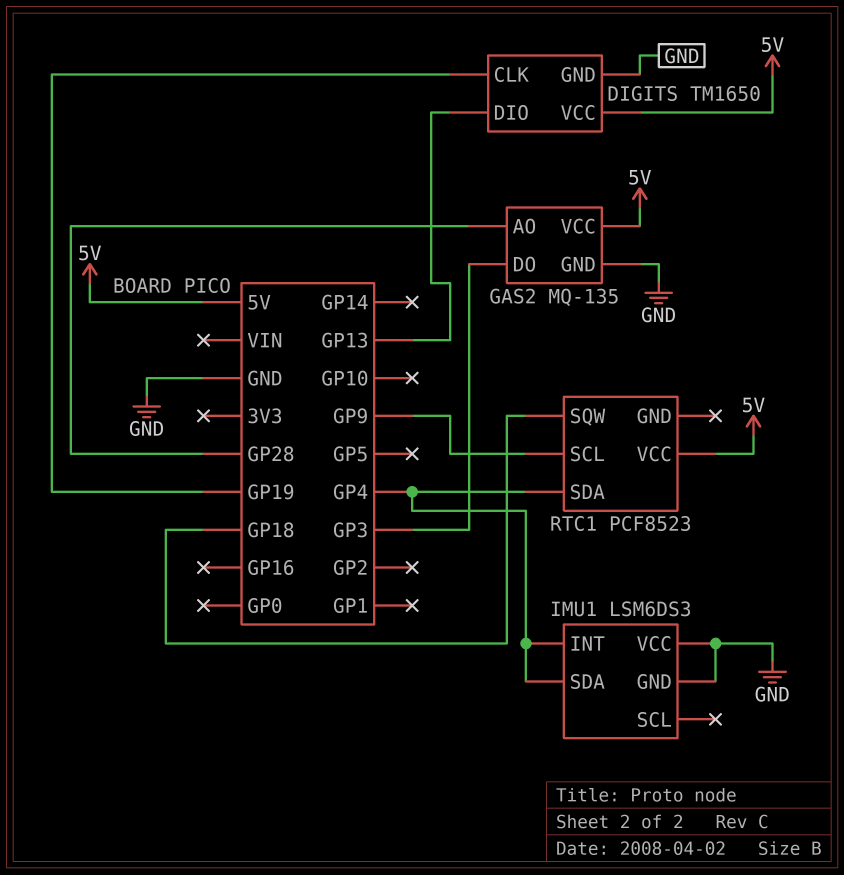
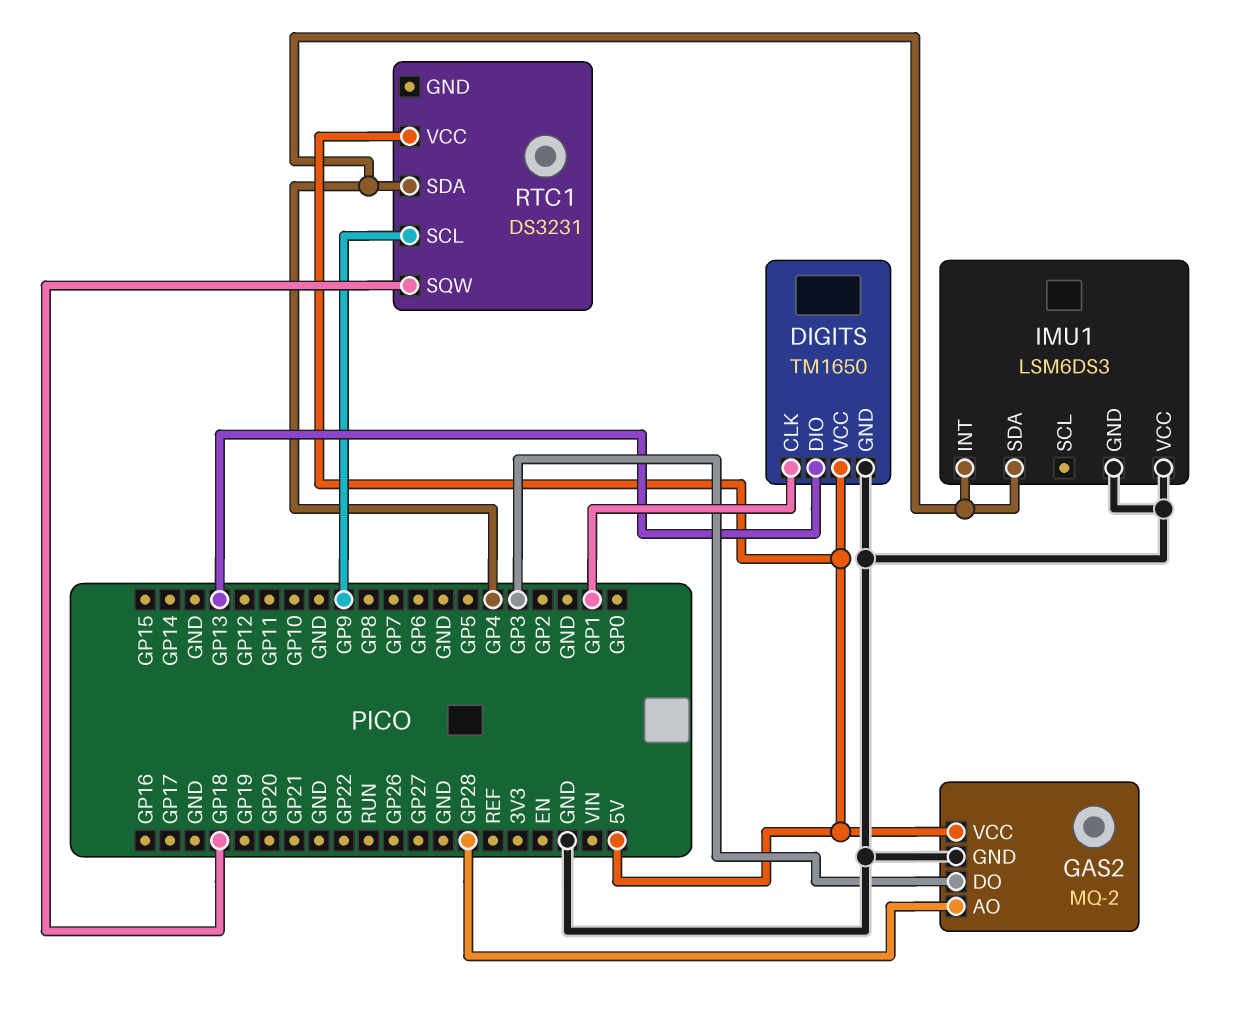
DIGITS pin CLK: GP19 -> GP1
GAS2: MQ-135 -> MQ-2
RTC1: PCF8523 -> DS3231

